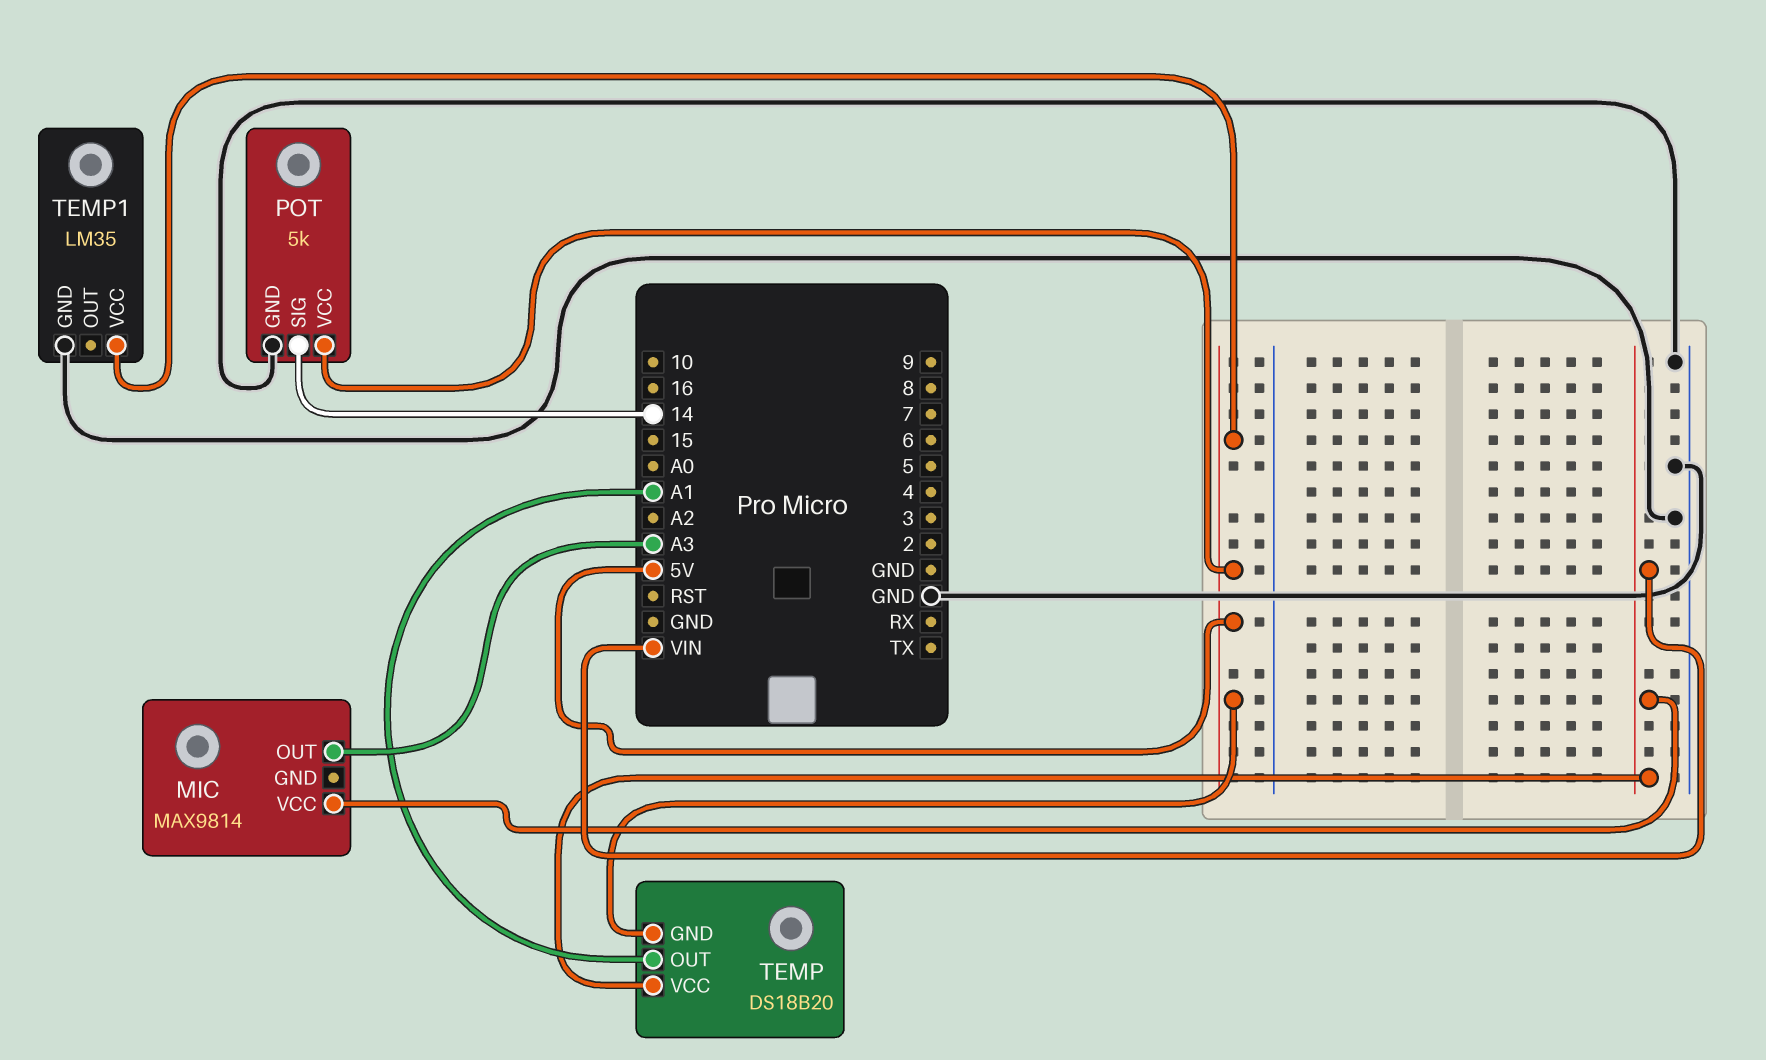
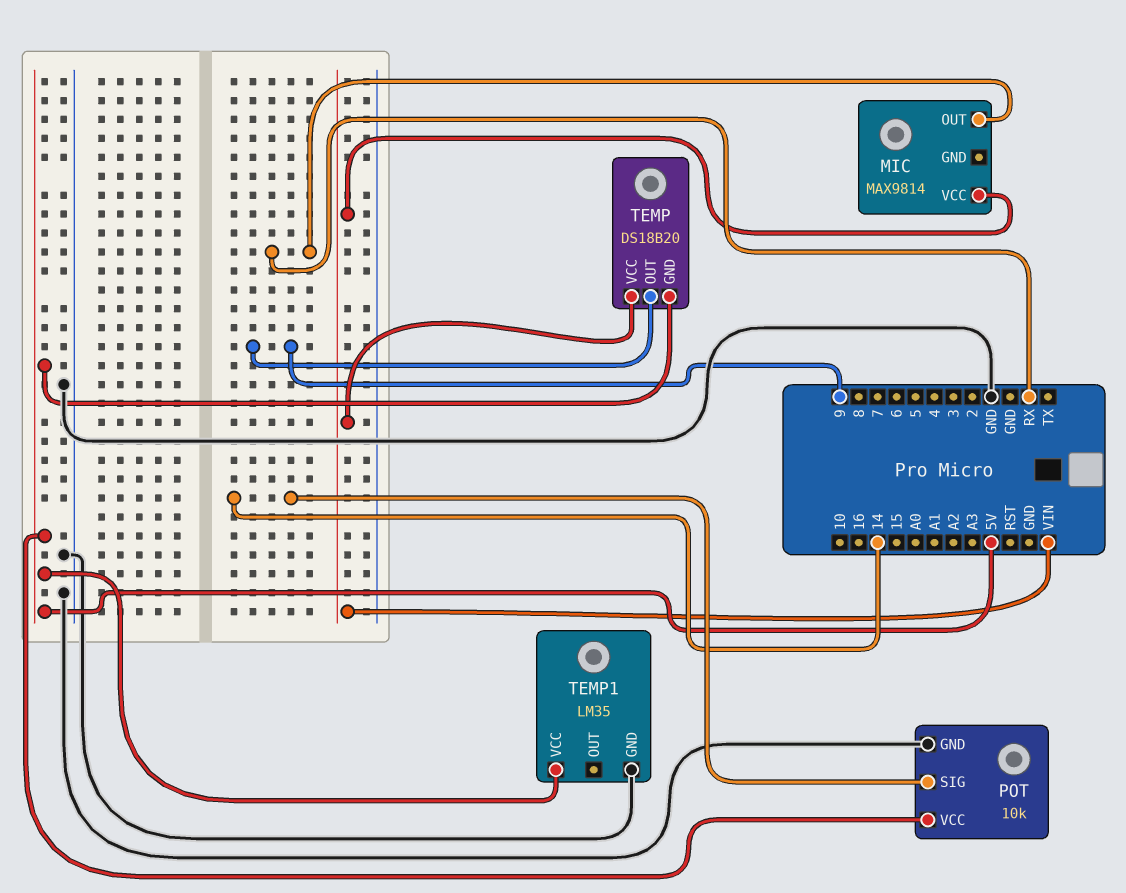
MIC pin OUT: A3 -> RX
POT: 5k -> 10k
TEMP pin OUT: A1 -> 9

